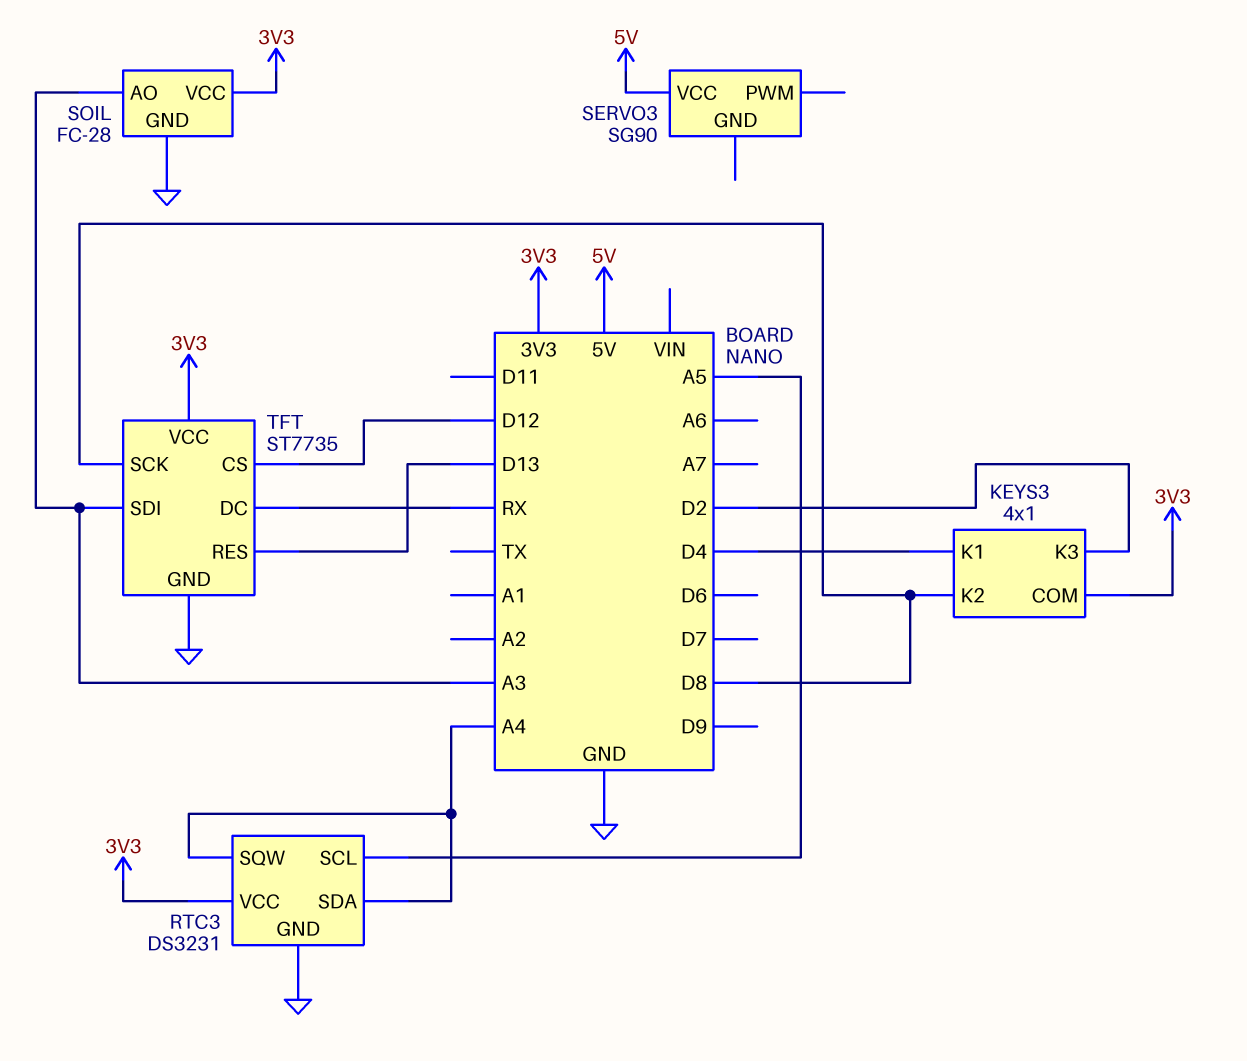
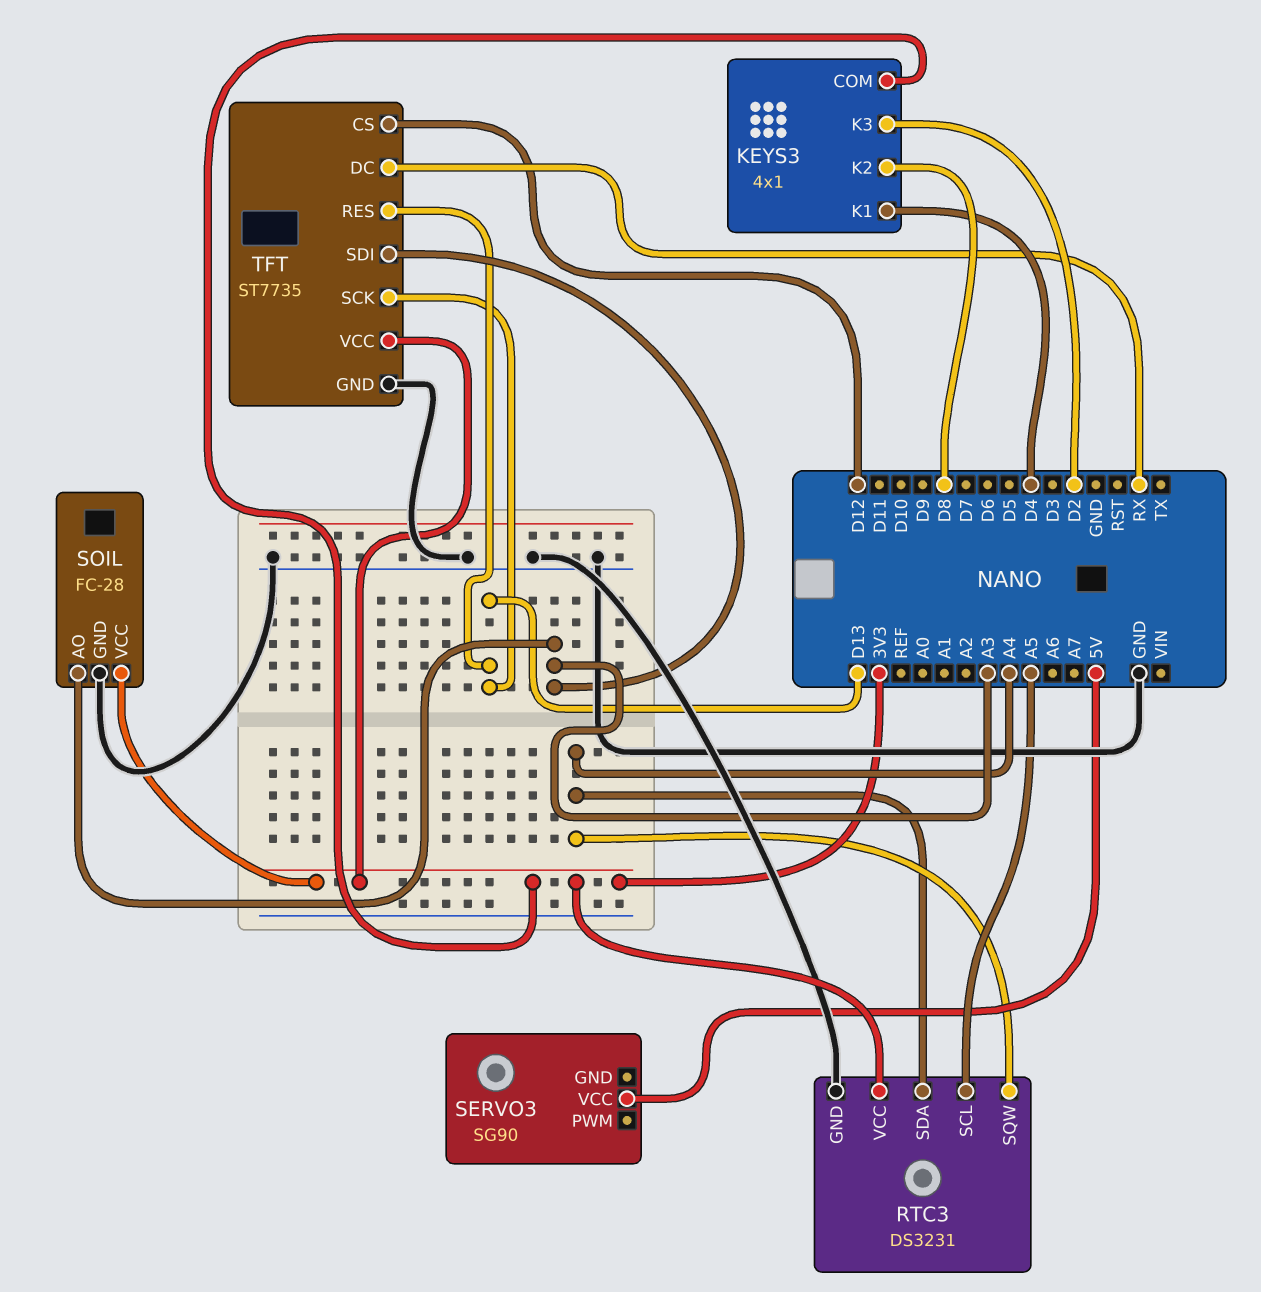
TFT pin SCK: D8 -> D13

